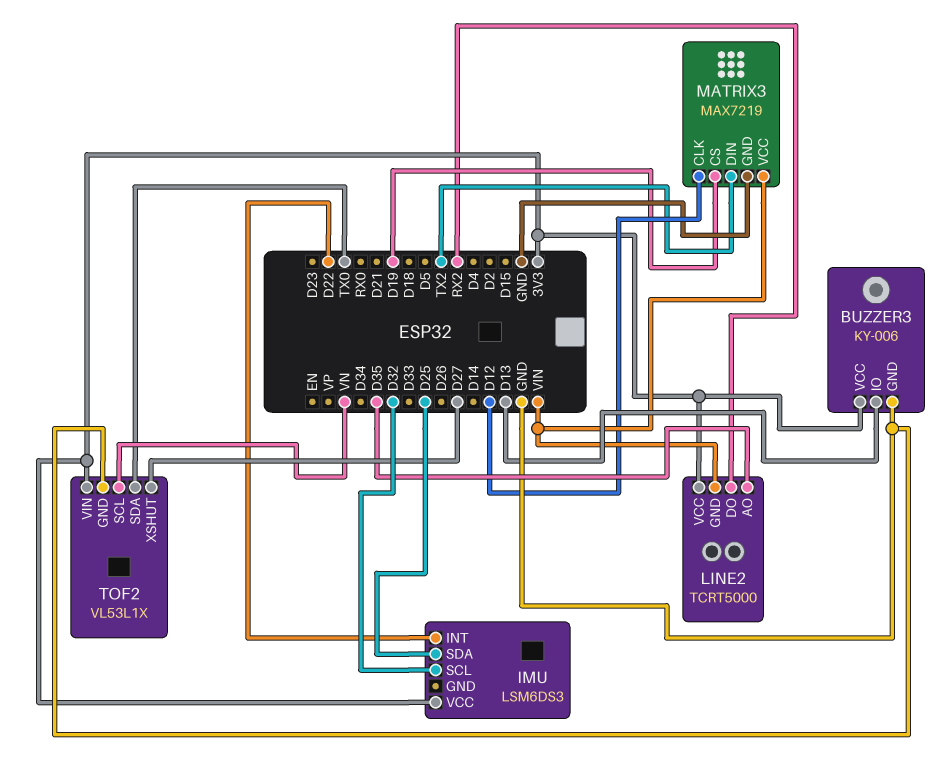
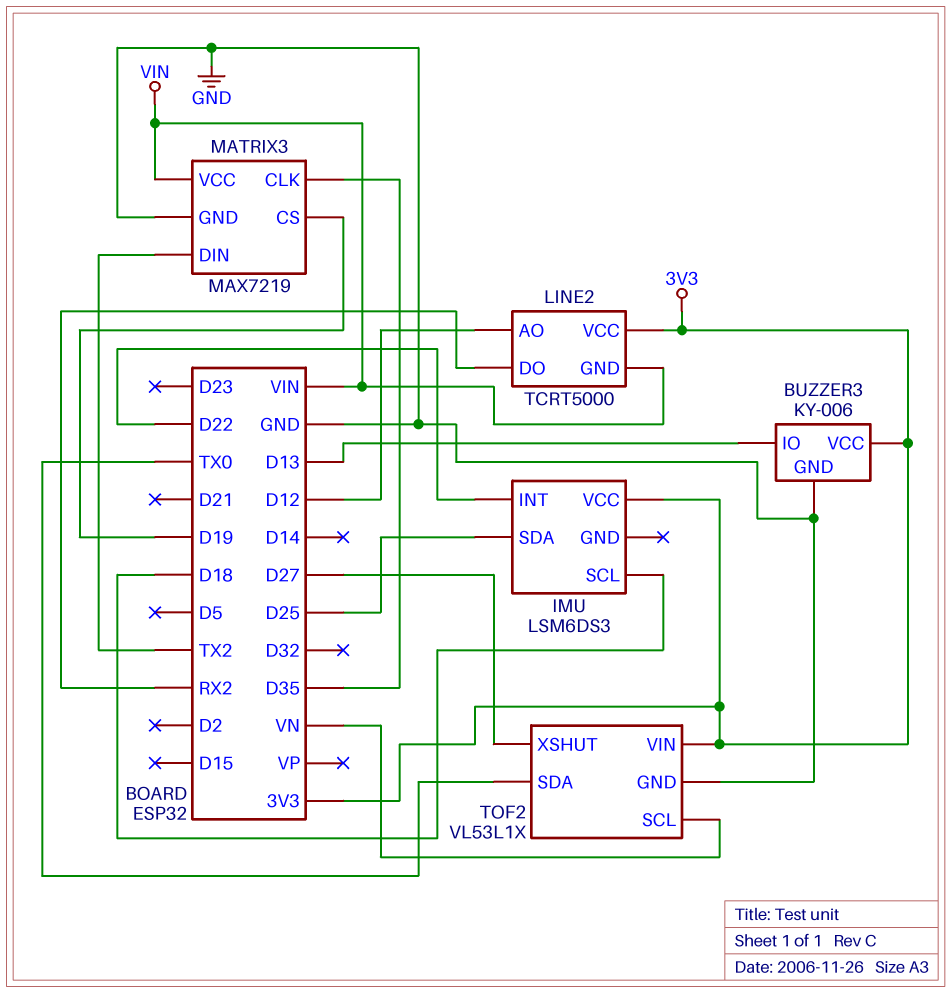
IMU pin SCL: D32 -> D18
LINE2 pin AO: D35 -> D12
MATRIX3 pin CLK: D12 -> D35

